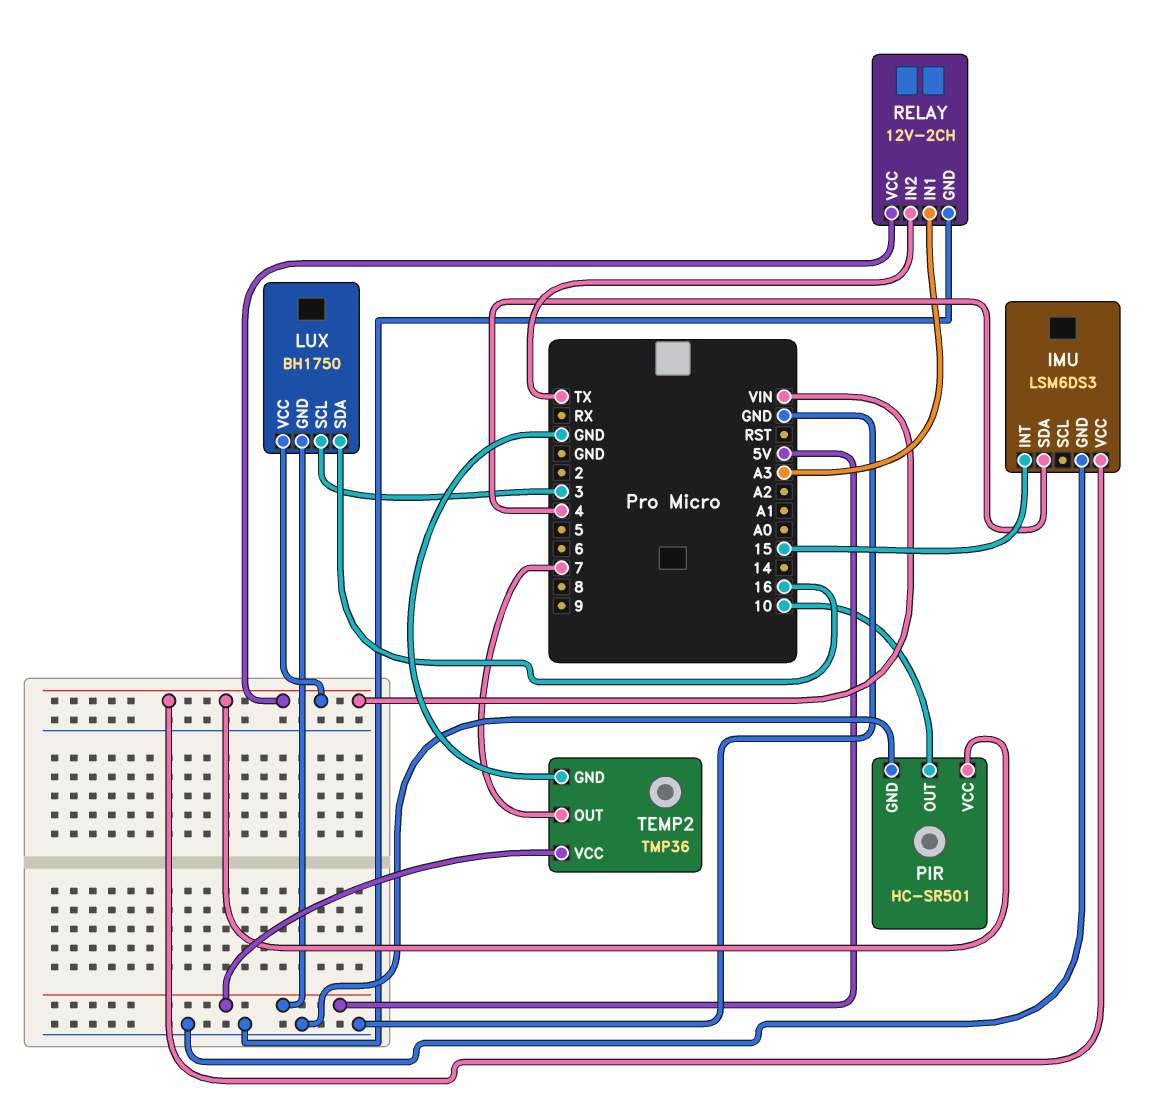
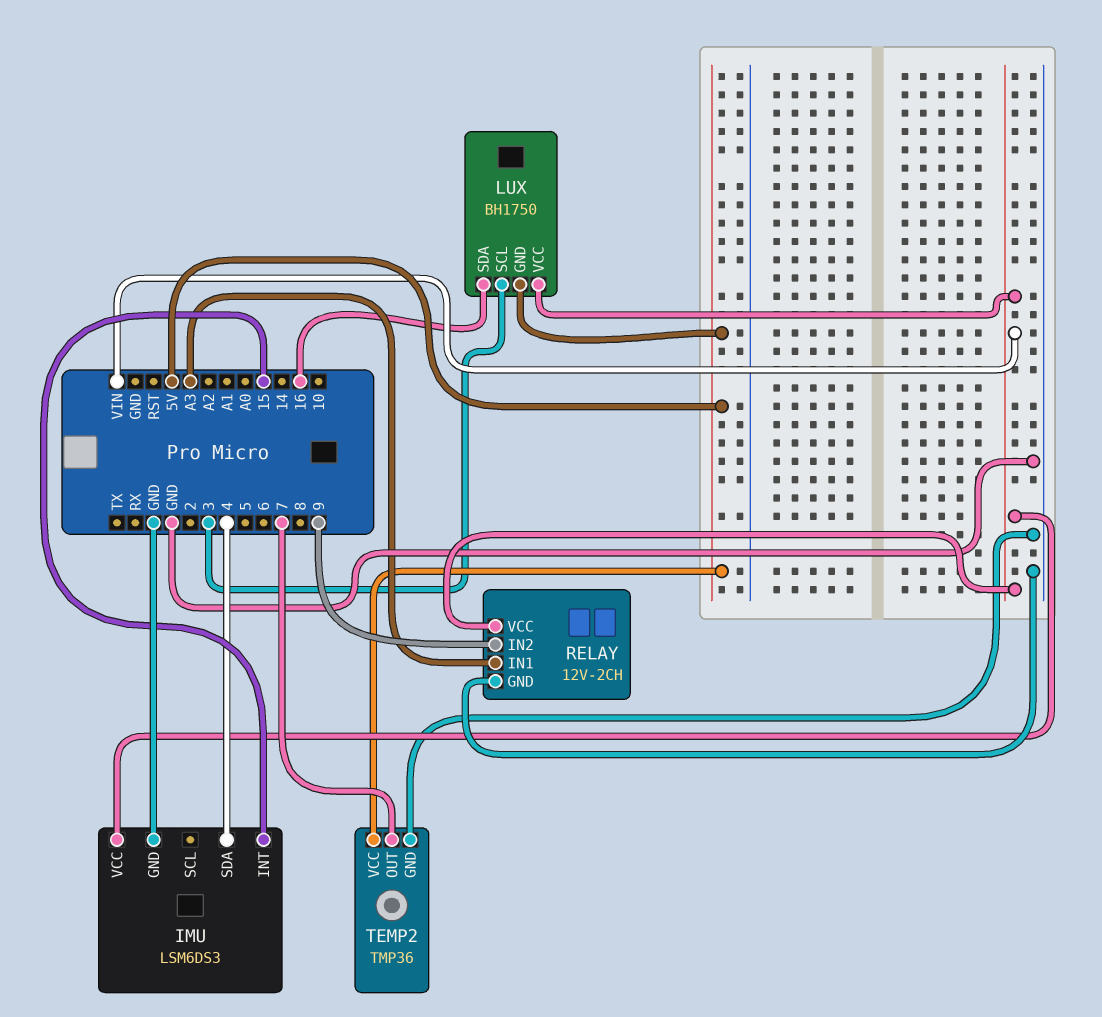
PIR: HC-SR501 -> none
PIR pin GND: GND -> none
PIR pin OUT: 10 -> none
PIR pin VCC: VIN -> none
RELAY pin IN2: TX -> 9

